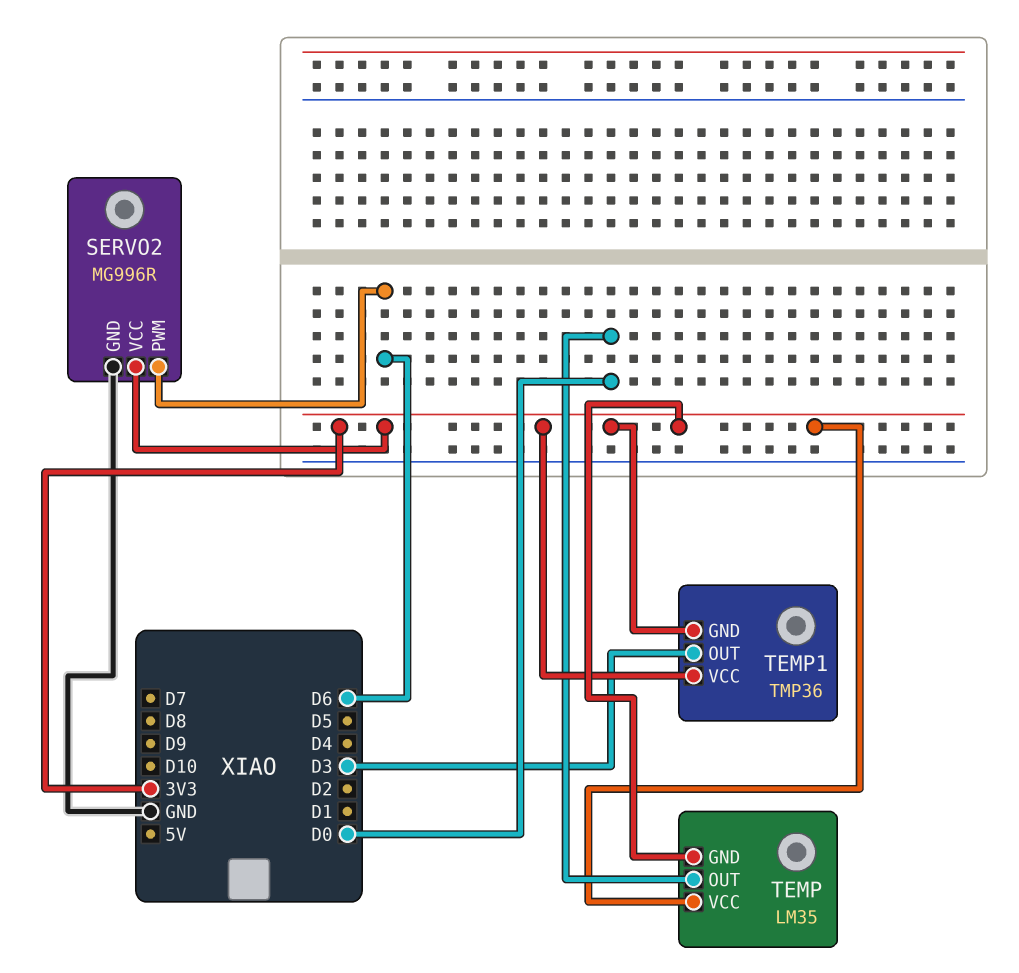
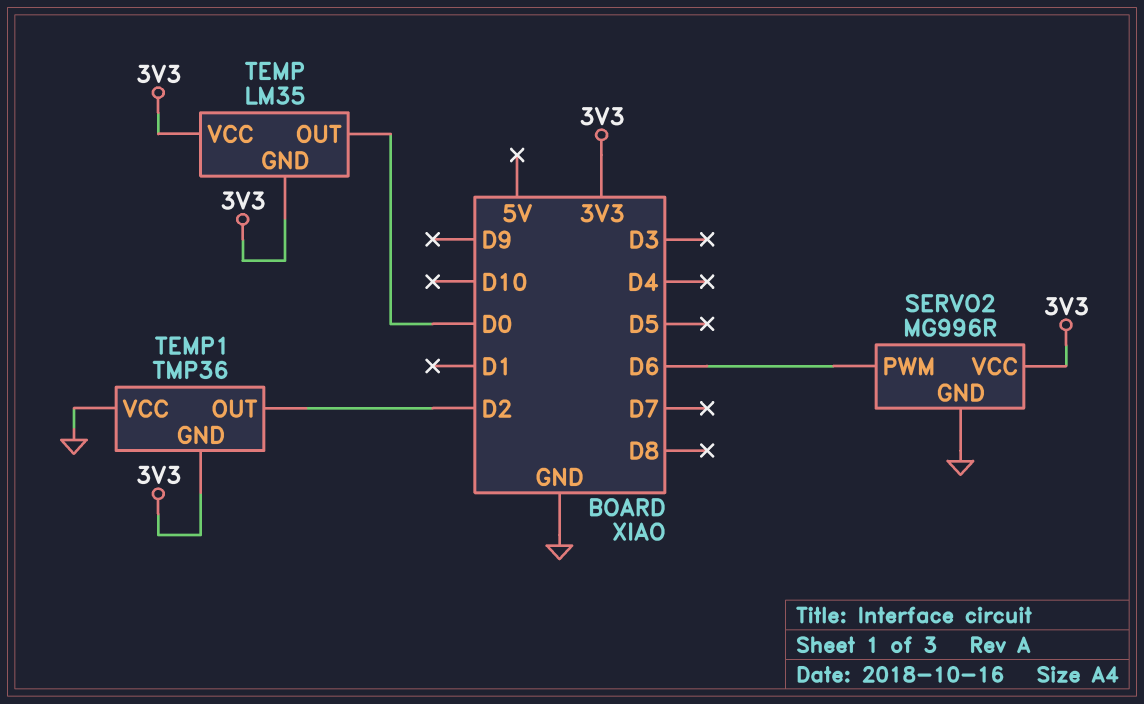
TEMP1 pin OUT: D3 -> D2
TEMP1 pin VCC: 3V3 -> GND

